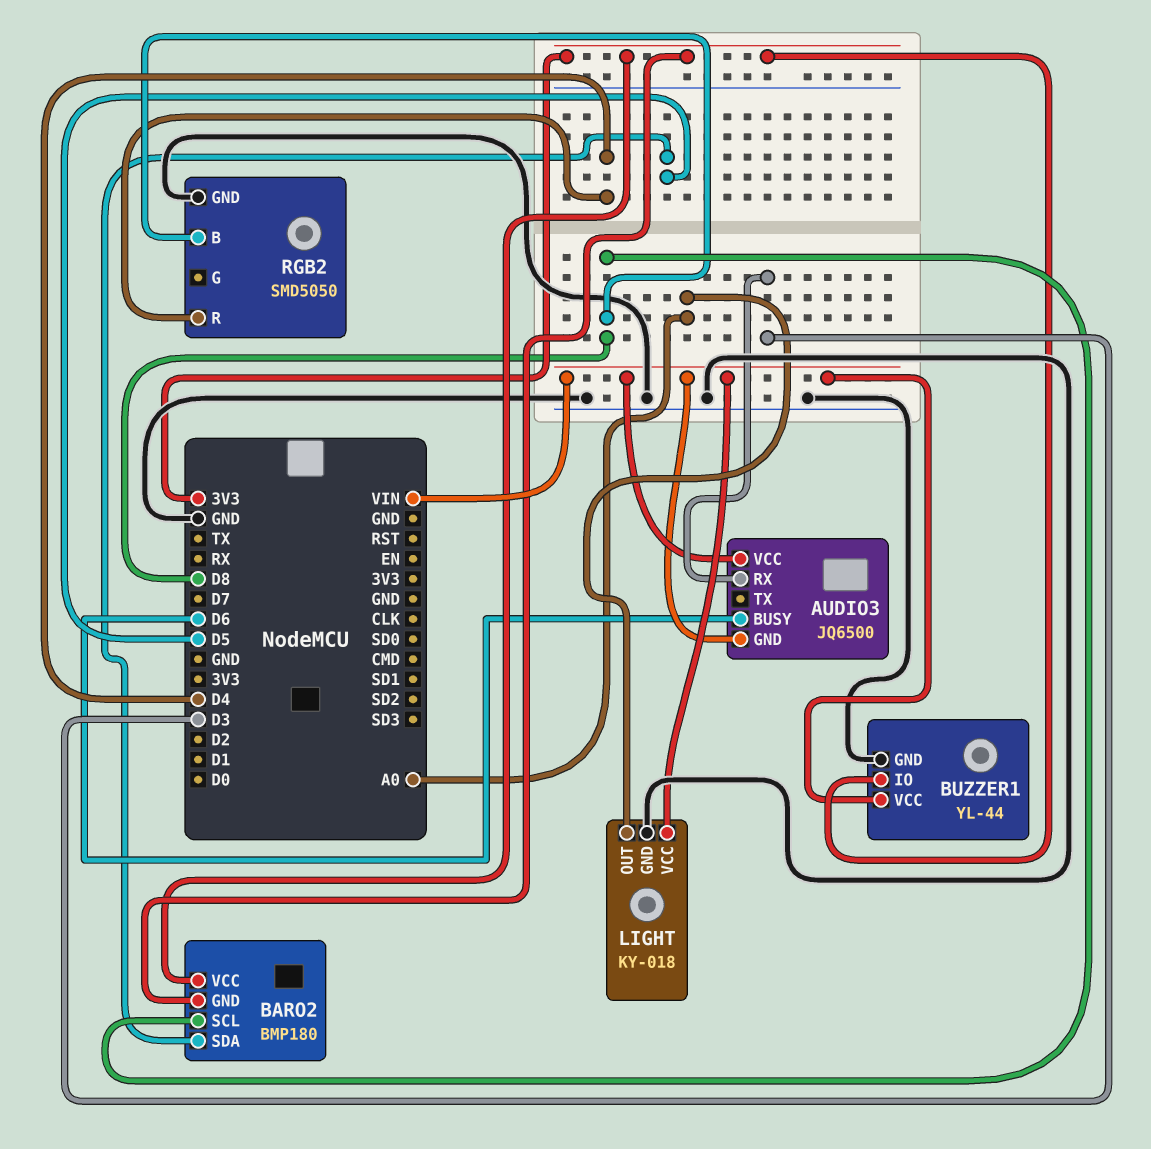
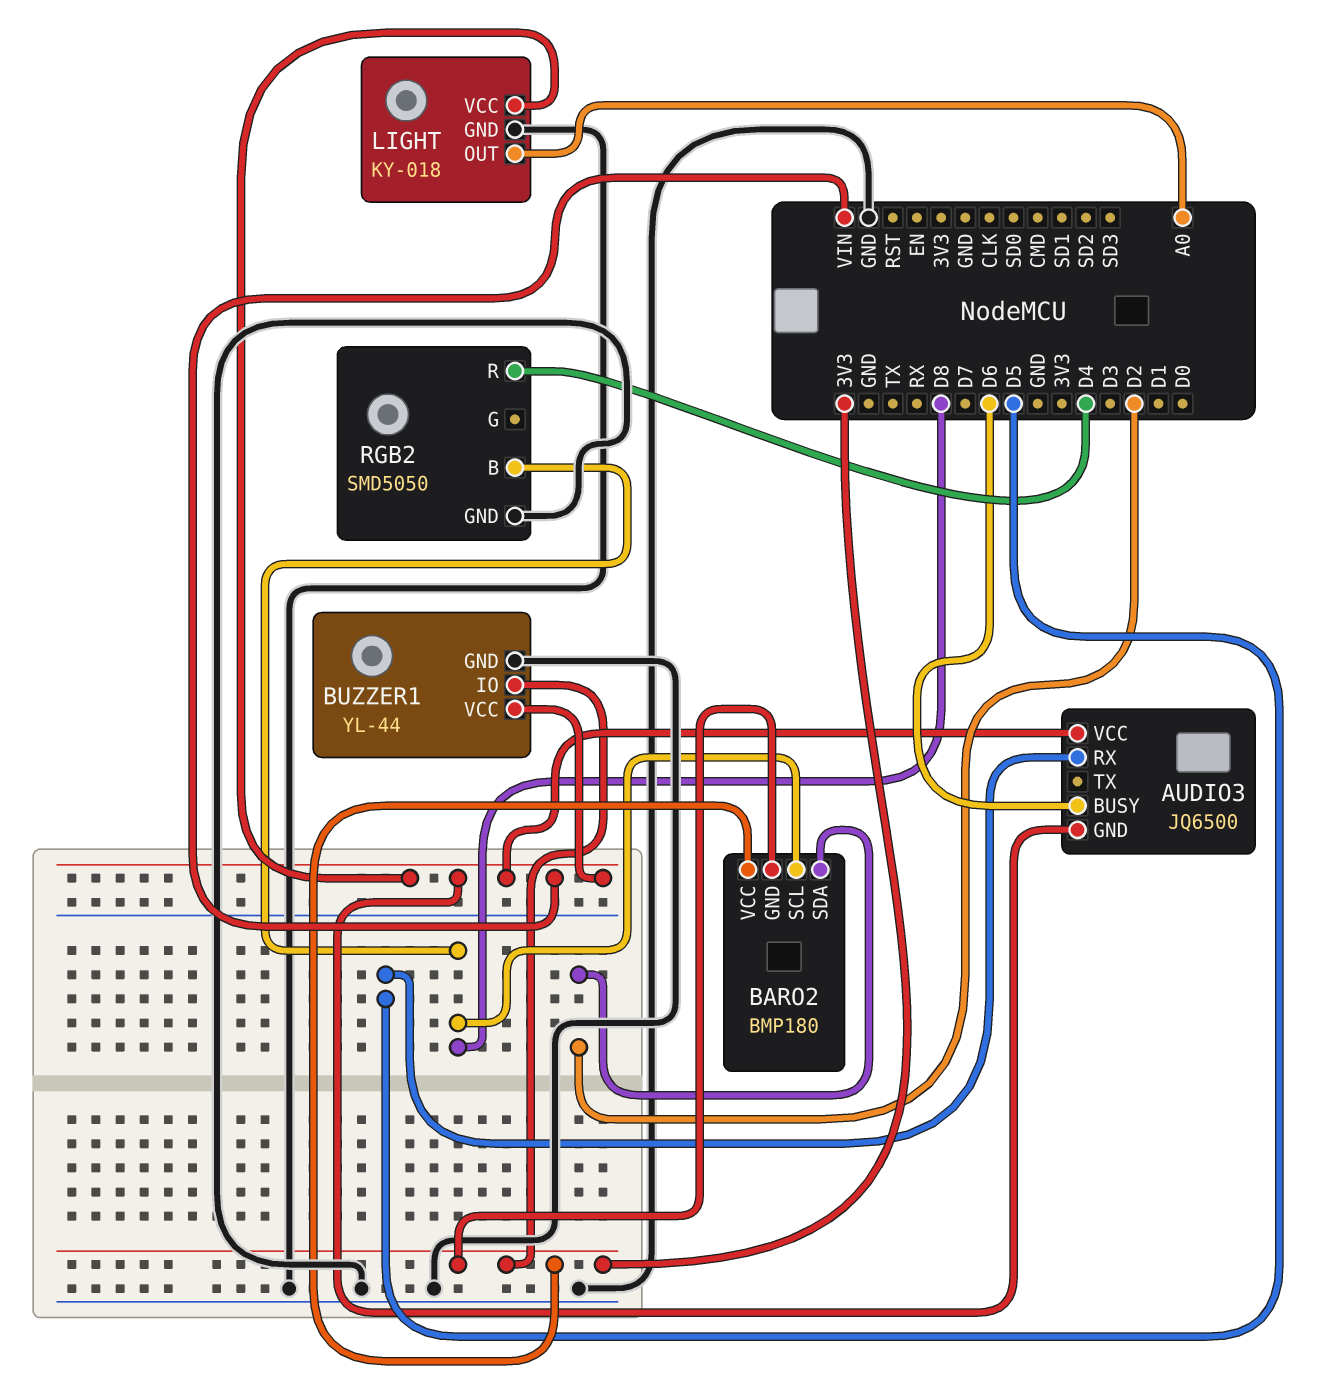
AUDIO3 pin RX: D3 -> D5
BARO2 pin SDA: D5 -> D2

